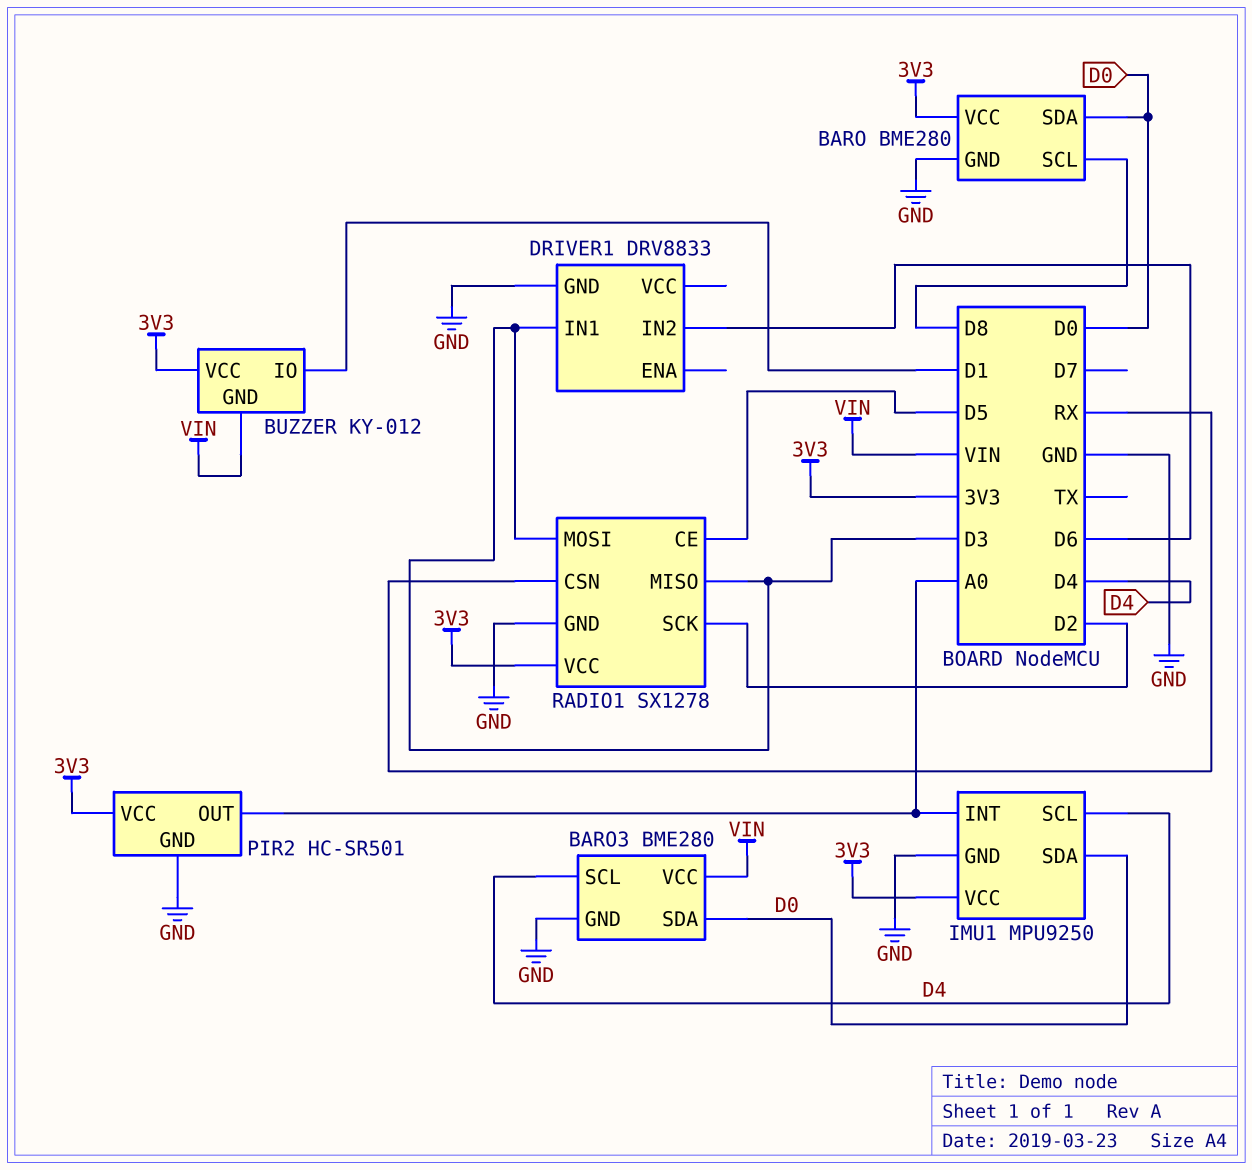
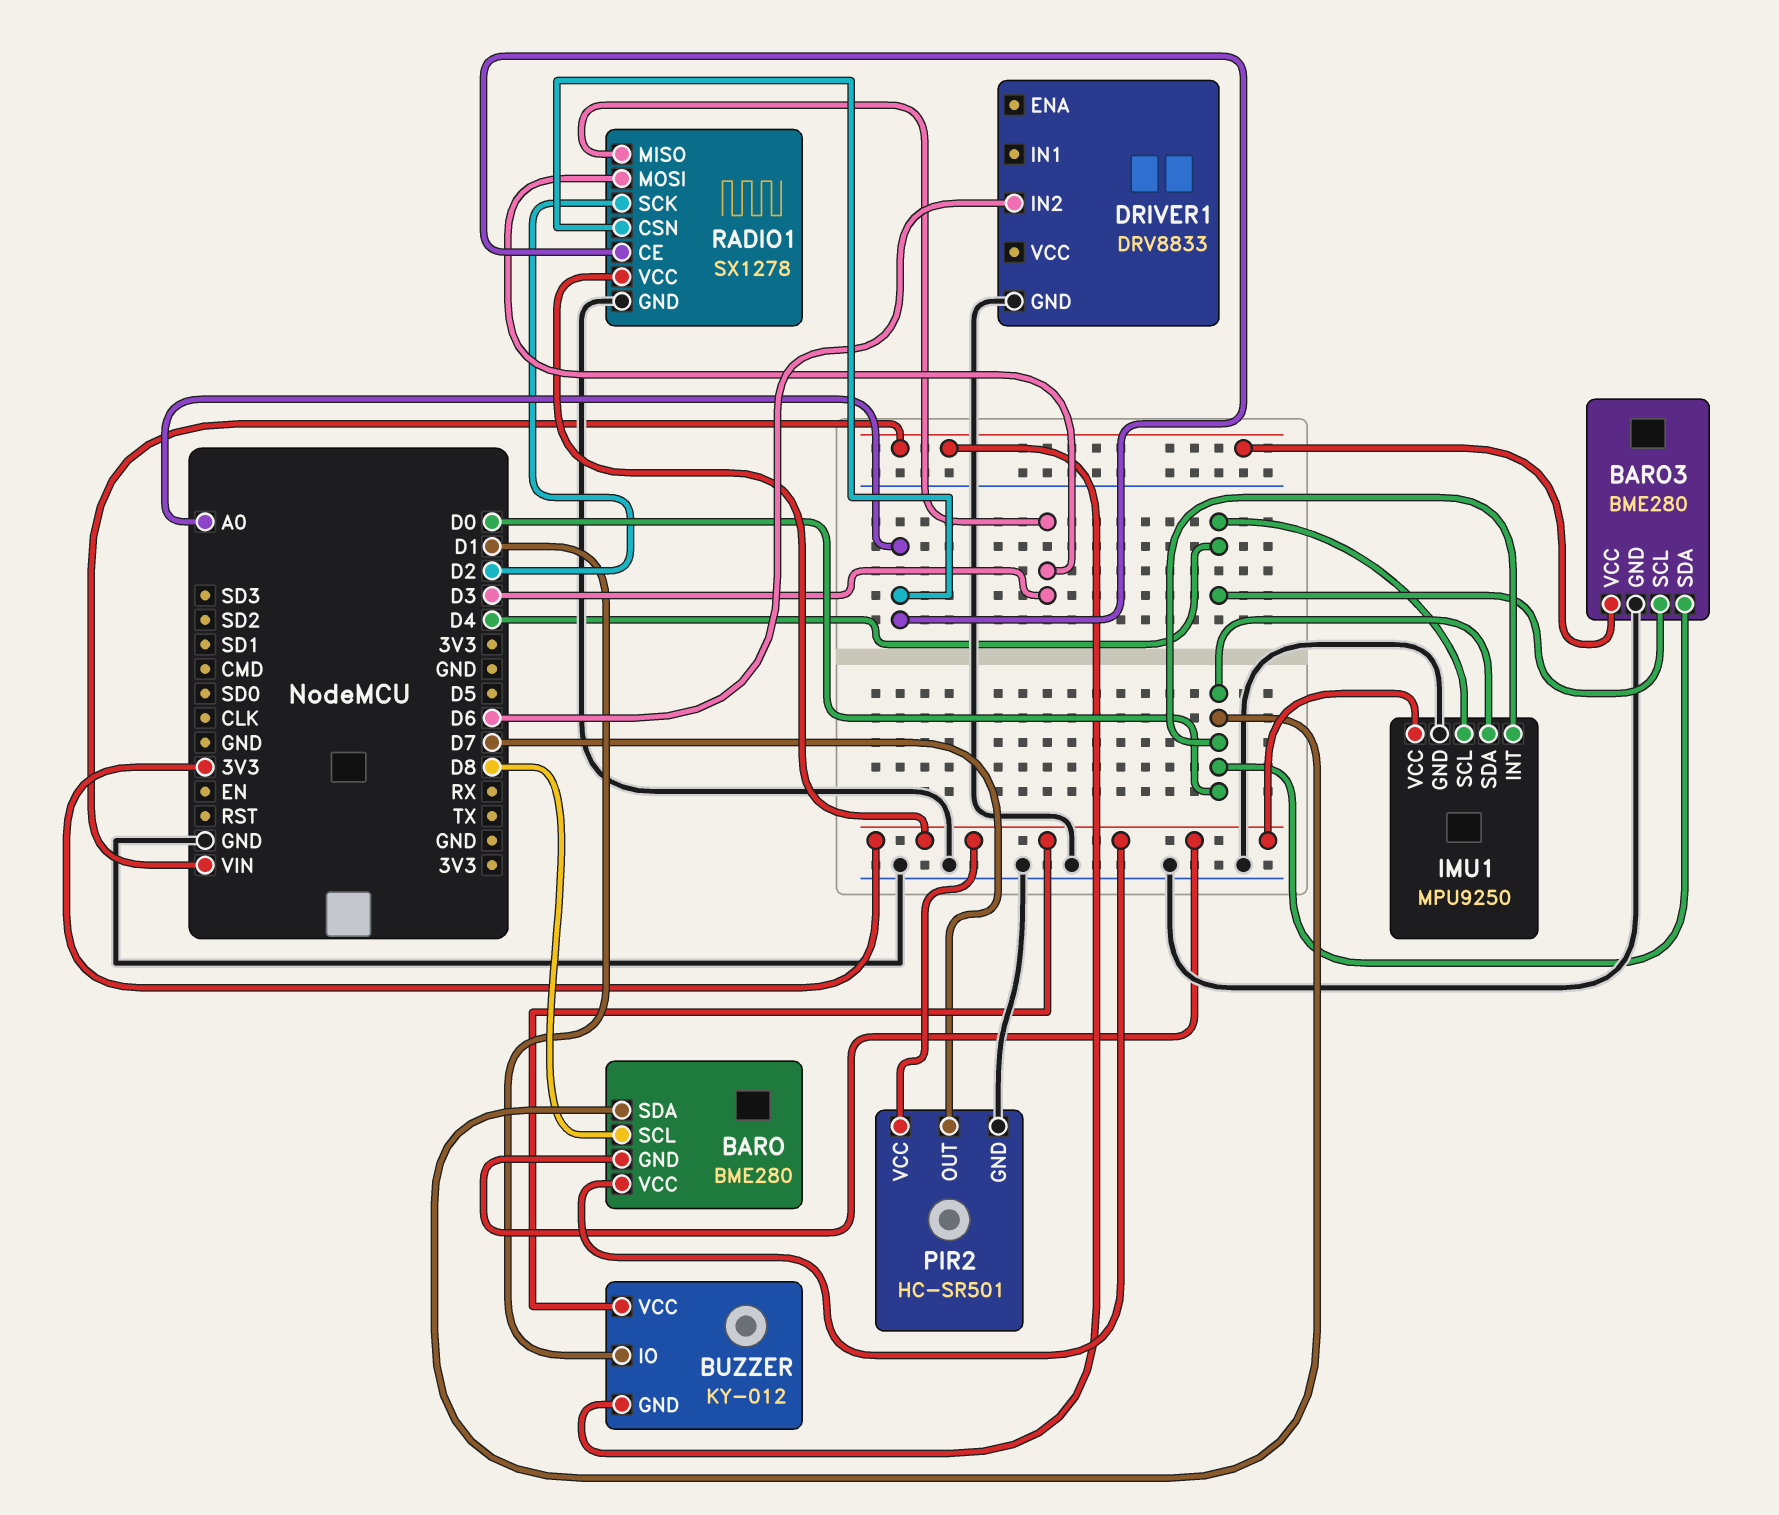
BARO pin GND: GND -> 3V3
DRIVER1 pin IN1: D3 -> none
IMU1 pin INT: A0 -> D0
PIR2 pin OUT: A0 -> D7
RADIO1 pin CE: D5 -> A0
RADIO1 pin CSN: RX -> A0

